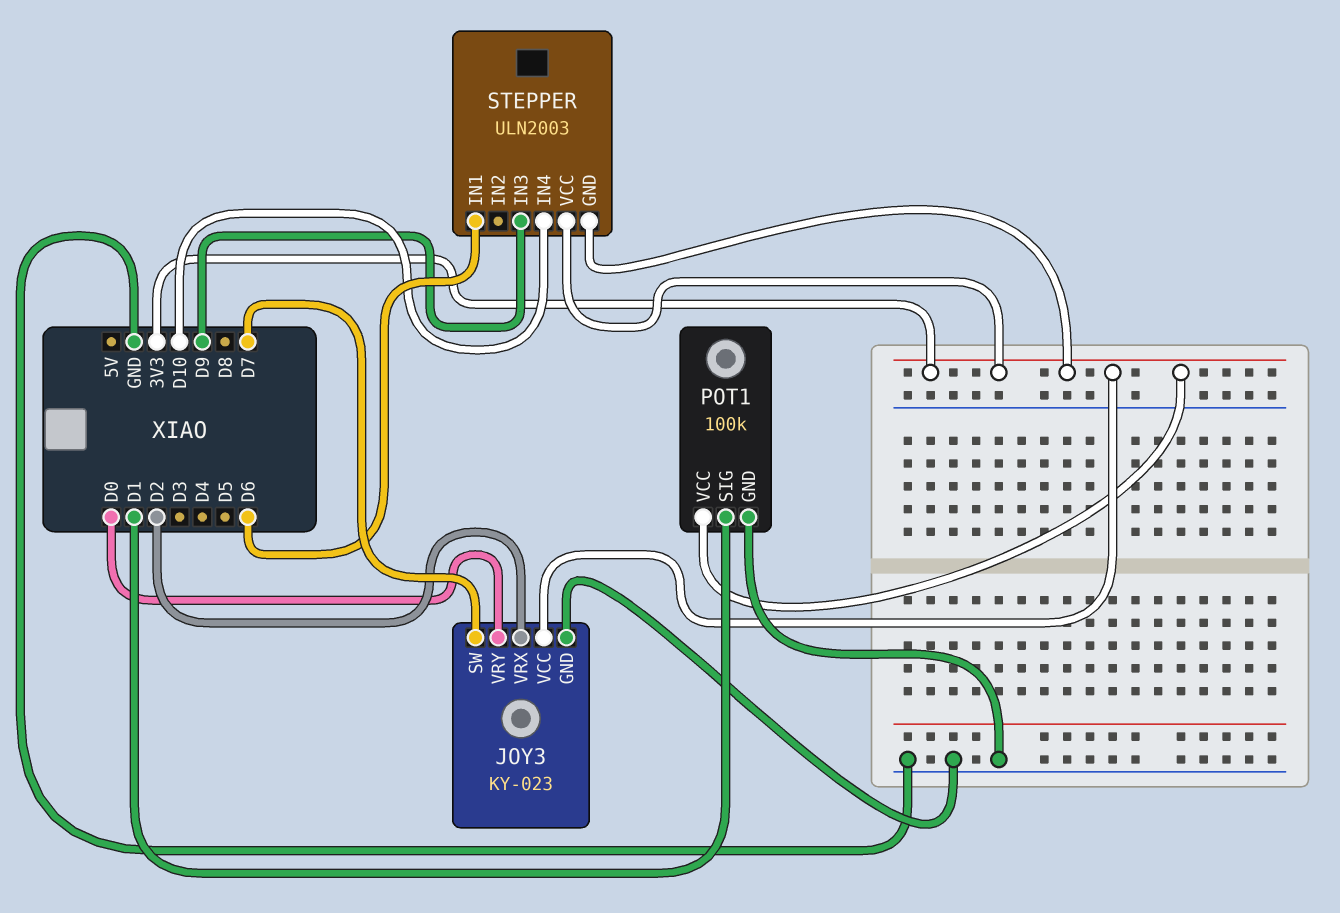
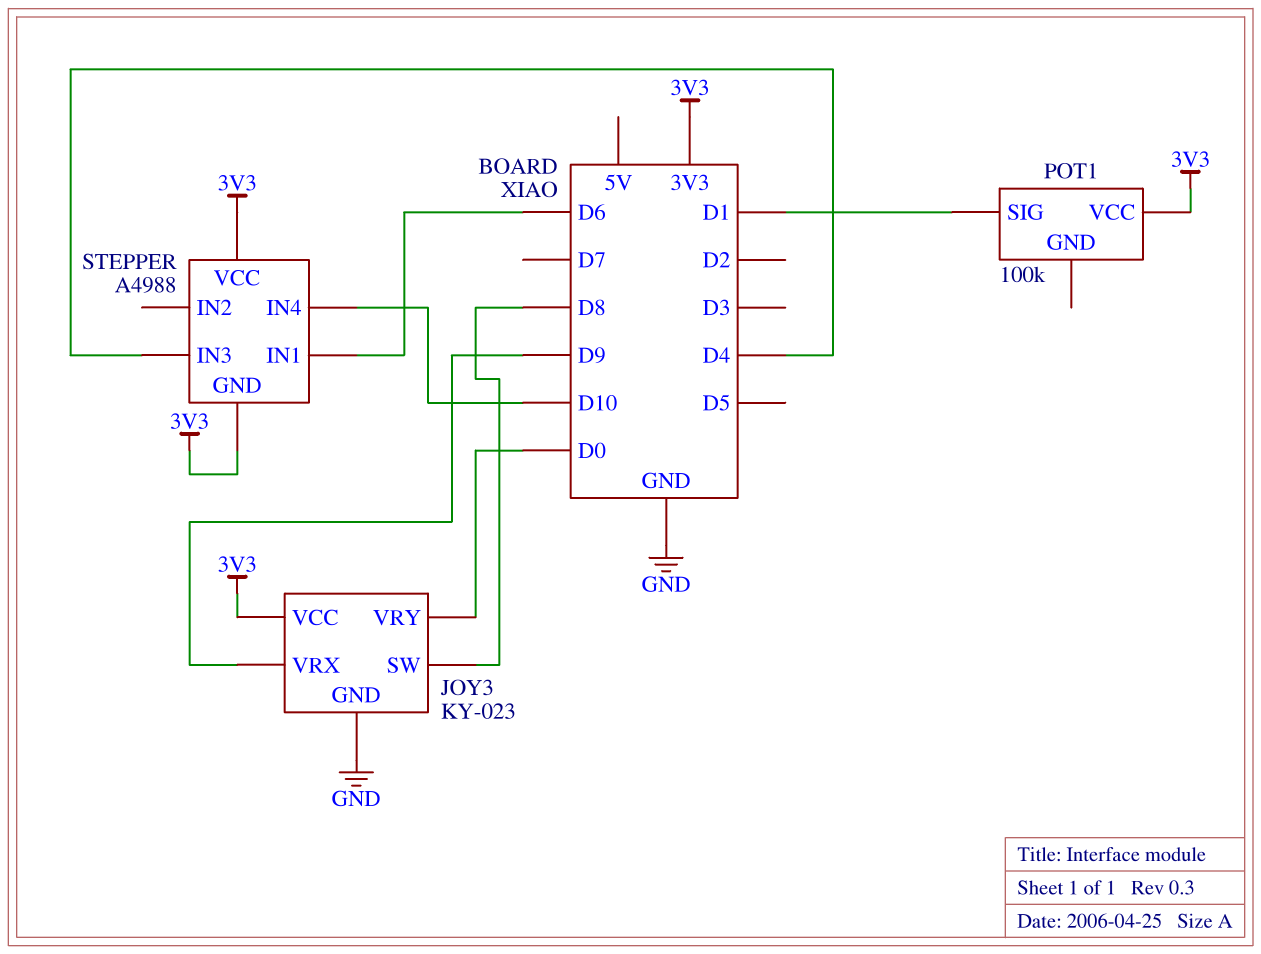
JOY3 pin SW: D7 -> D8
JOY3 pin VRX: D2 -> D9
POT1 pin GND: GND -> none
STEPPER: ULN2003 -> A4988
STEPPER pin IN3: D9 -> D4

